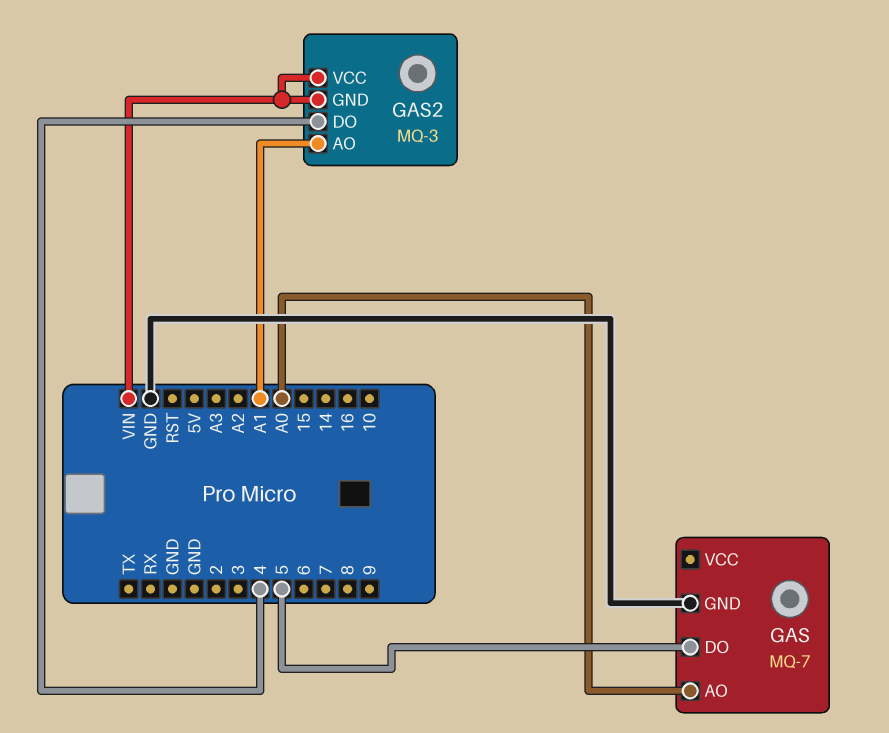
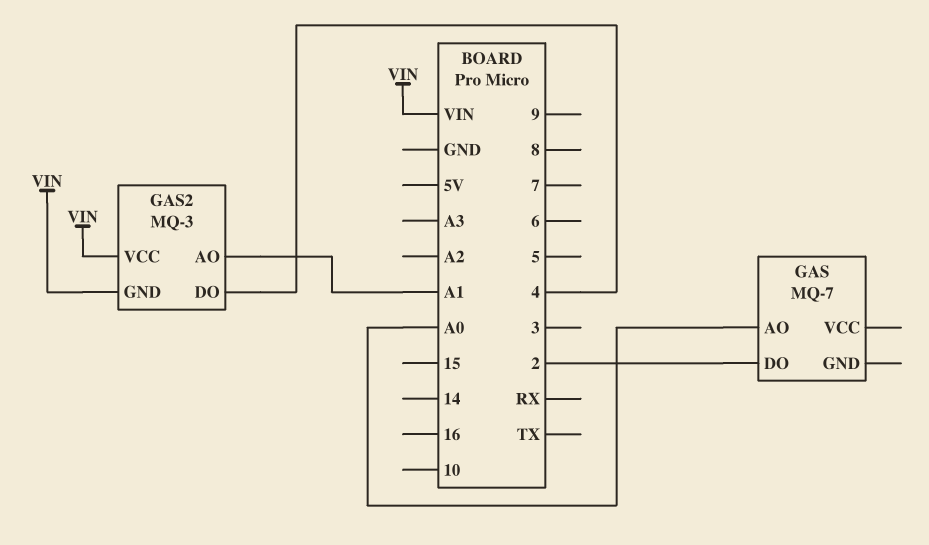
GAS pin DO: 5 -> 2
GAS pin GND: GND -> none

